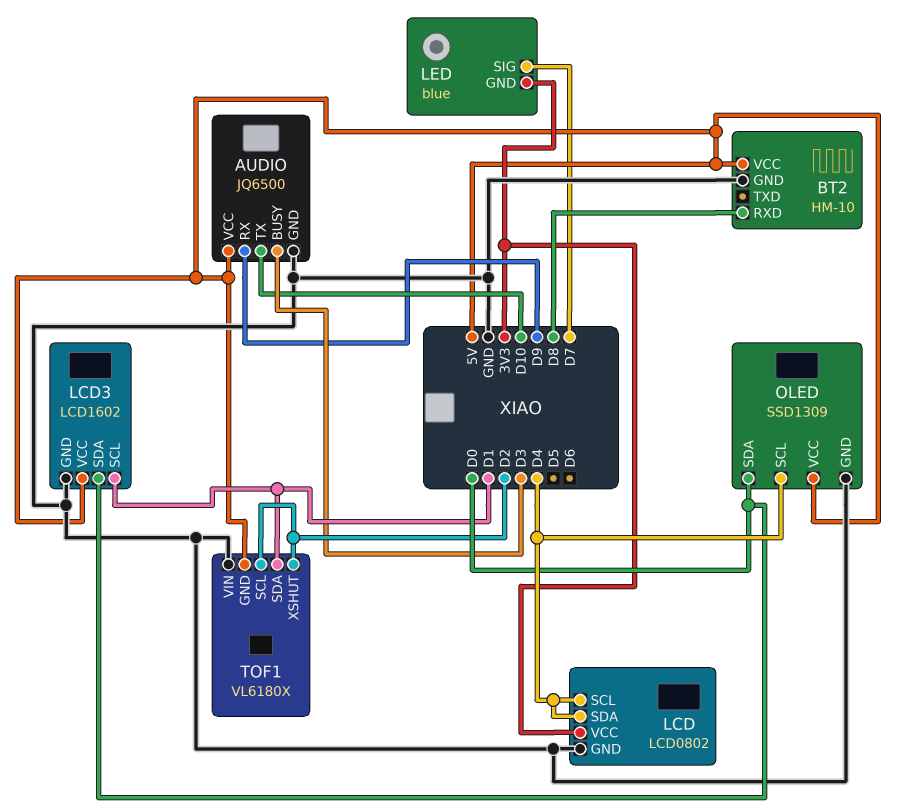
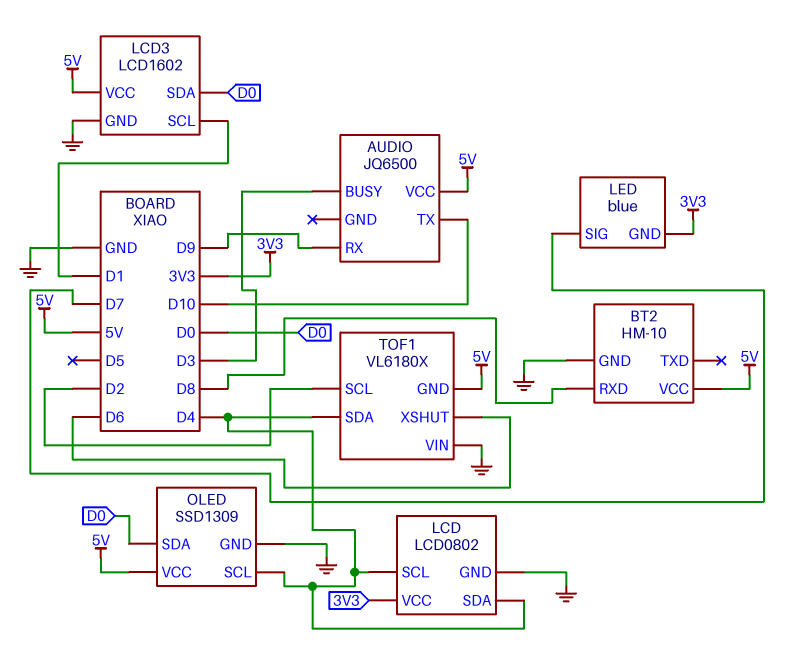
AUDIO pin GND: GND -> none
TOF1 pin SDA: D1 -> D4
TOF1 pin XSHUT: D2 -> D6

